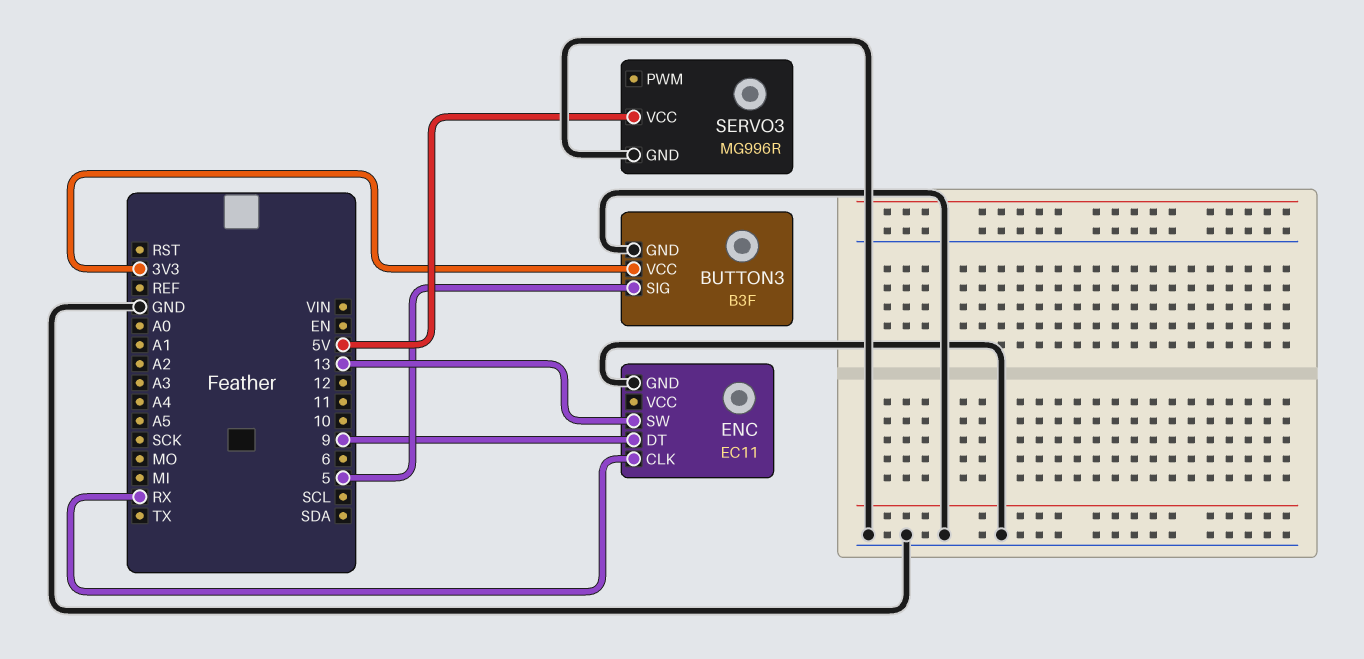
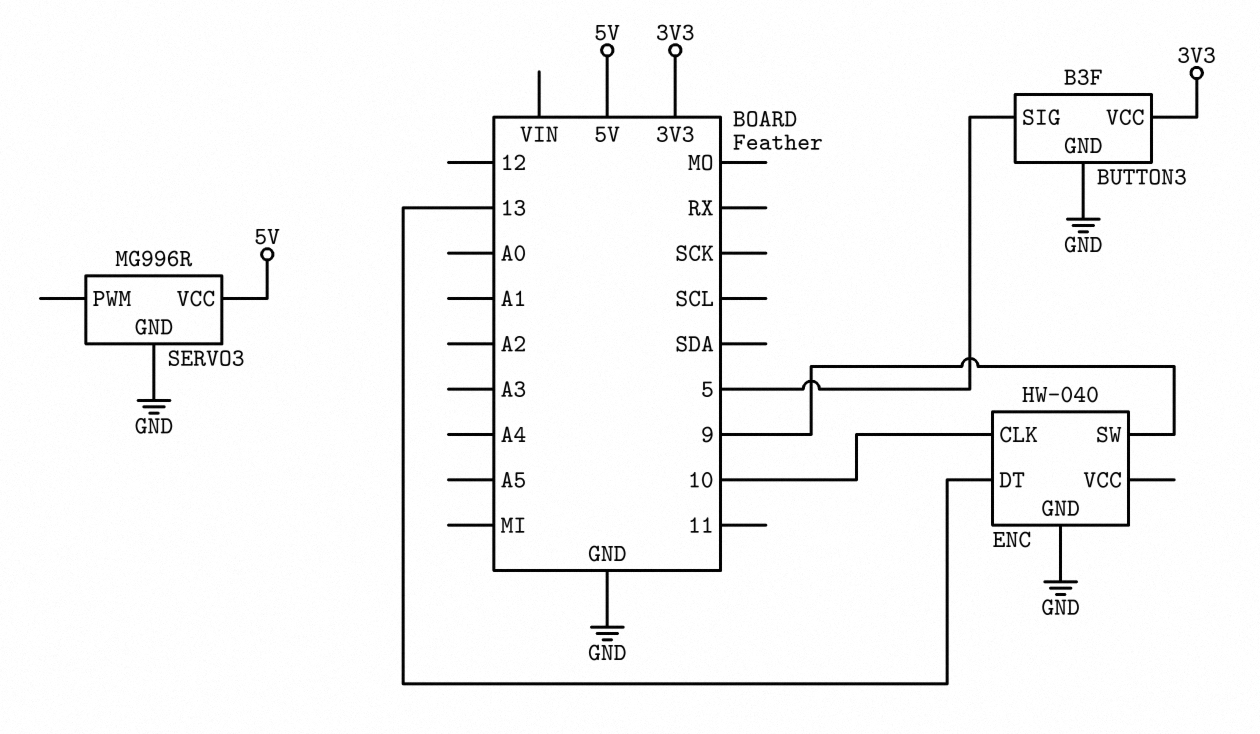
ENC: EC11 -> HW-040
ENC pin CLK: RX -> 10
ENC pin DT: 9 -> 13
ENC pin SW: 13 -> 9

